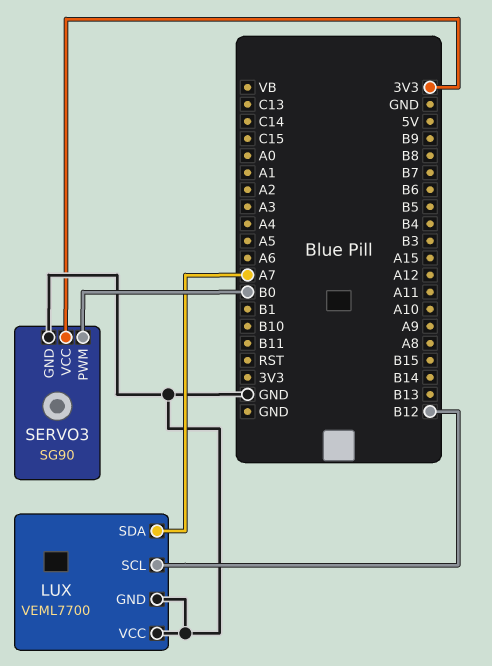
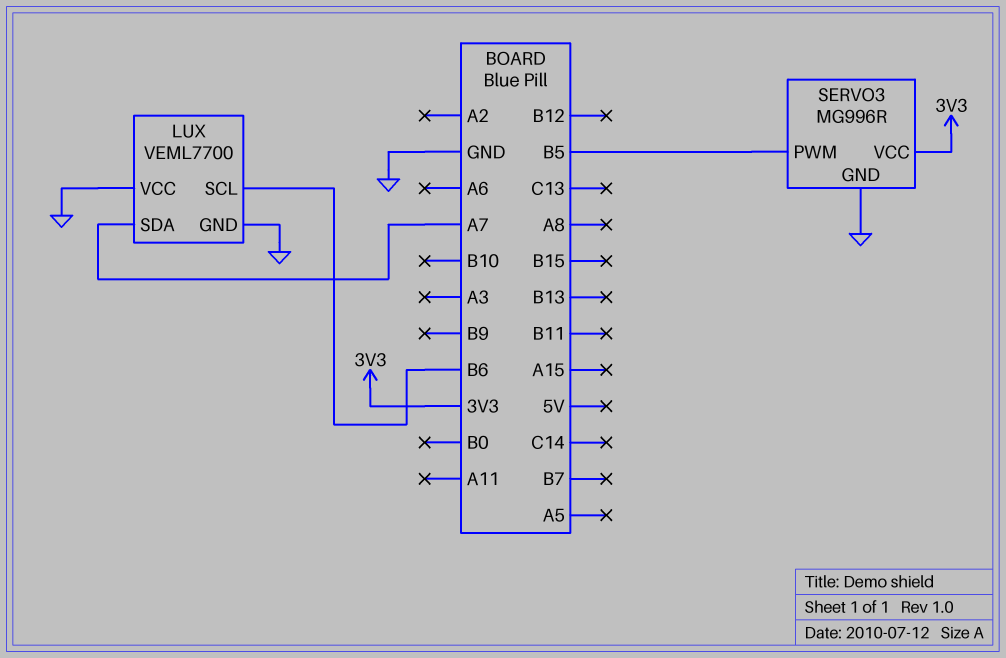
LUX pin SCL: B12 -> B6
SERVO3: SG90 -> MG996R
SERVO3 pin PWM: B0 -> B5

